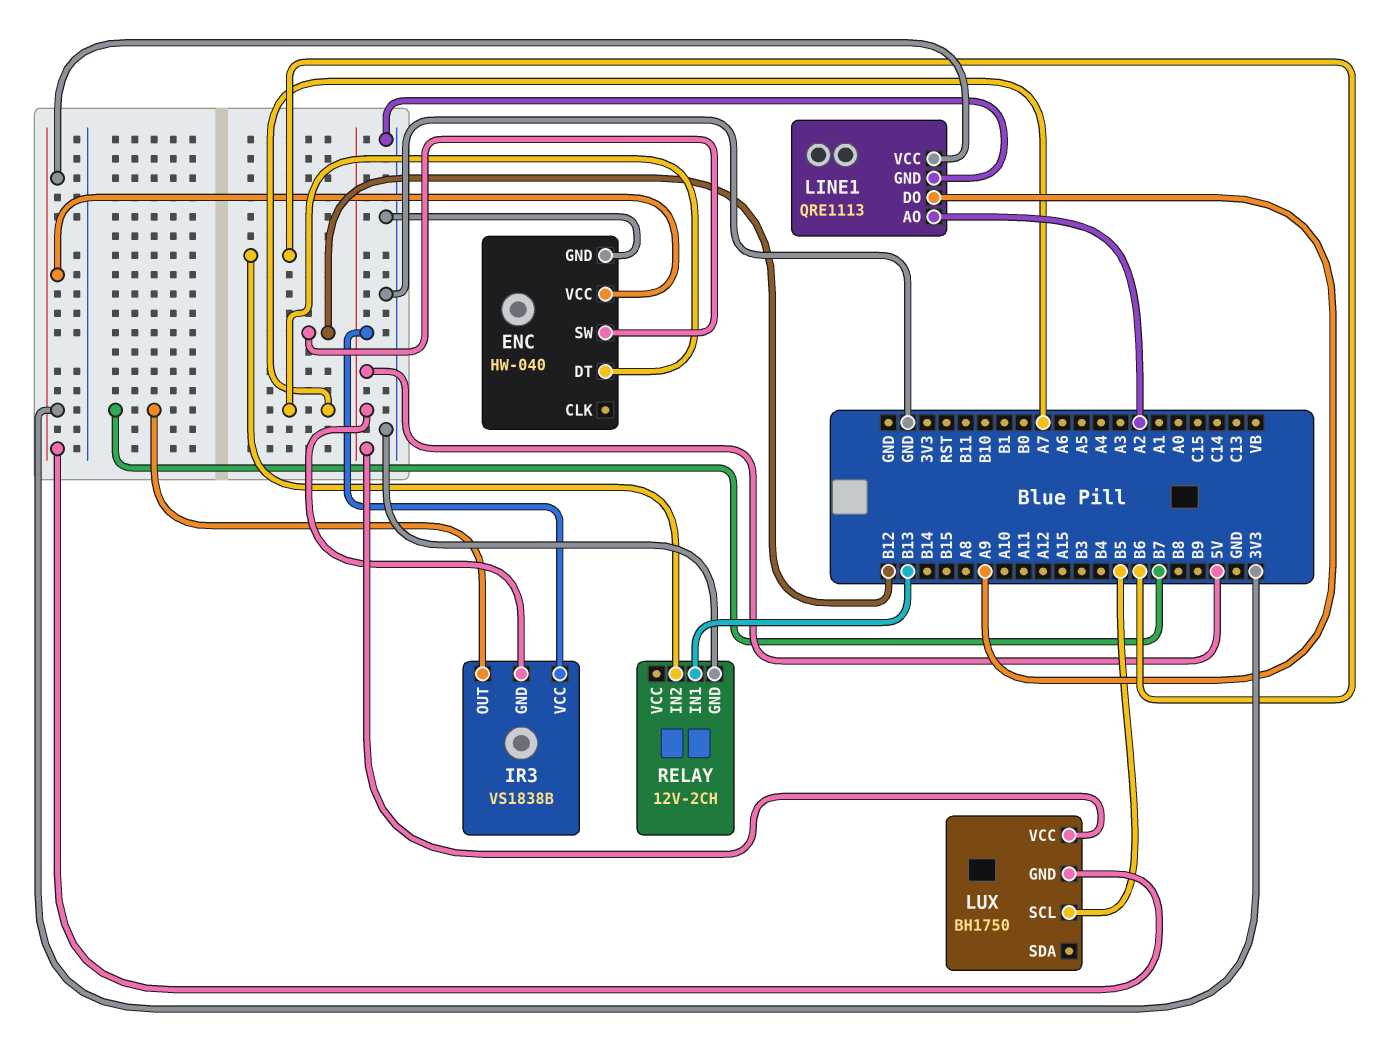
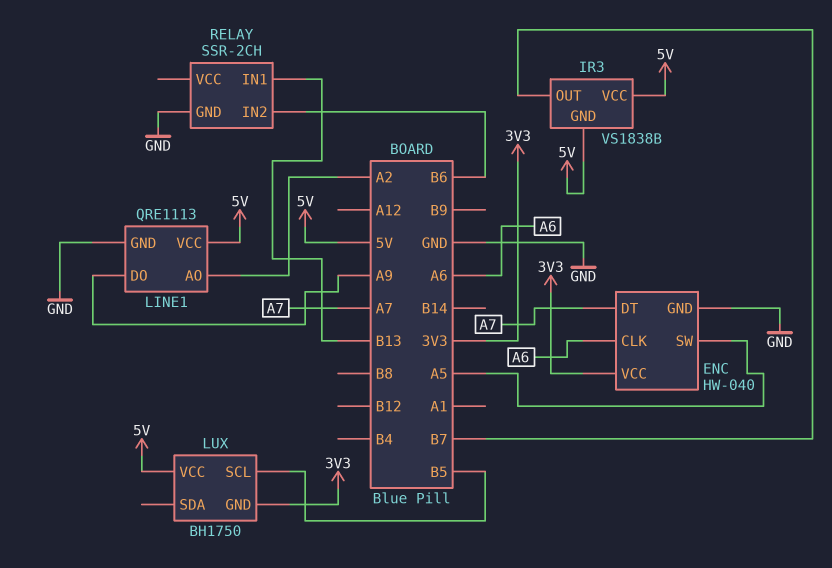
ENC pin CLK: none -> A6
ENC pin SW: B12 -> A5
LINE1 pin VCC: 3V3 -> 5V
RELAY: 12V-2CH -> SSR-2CH

